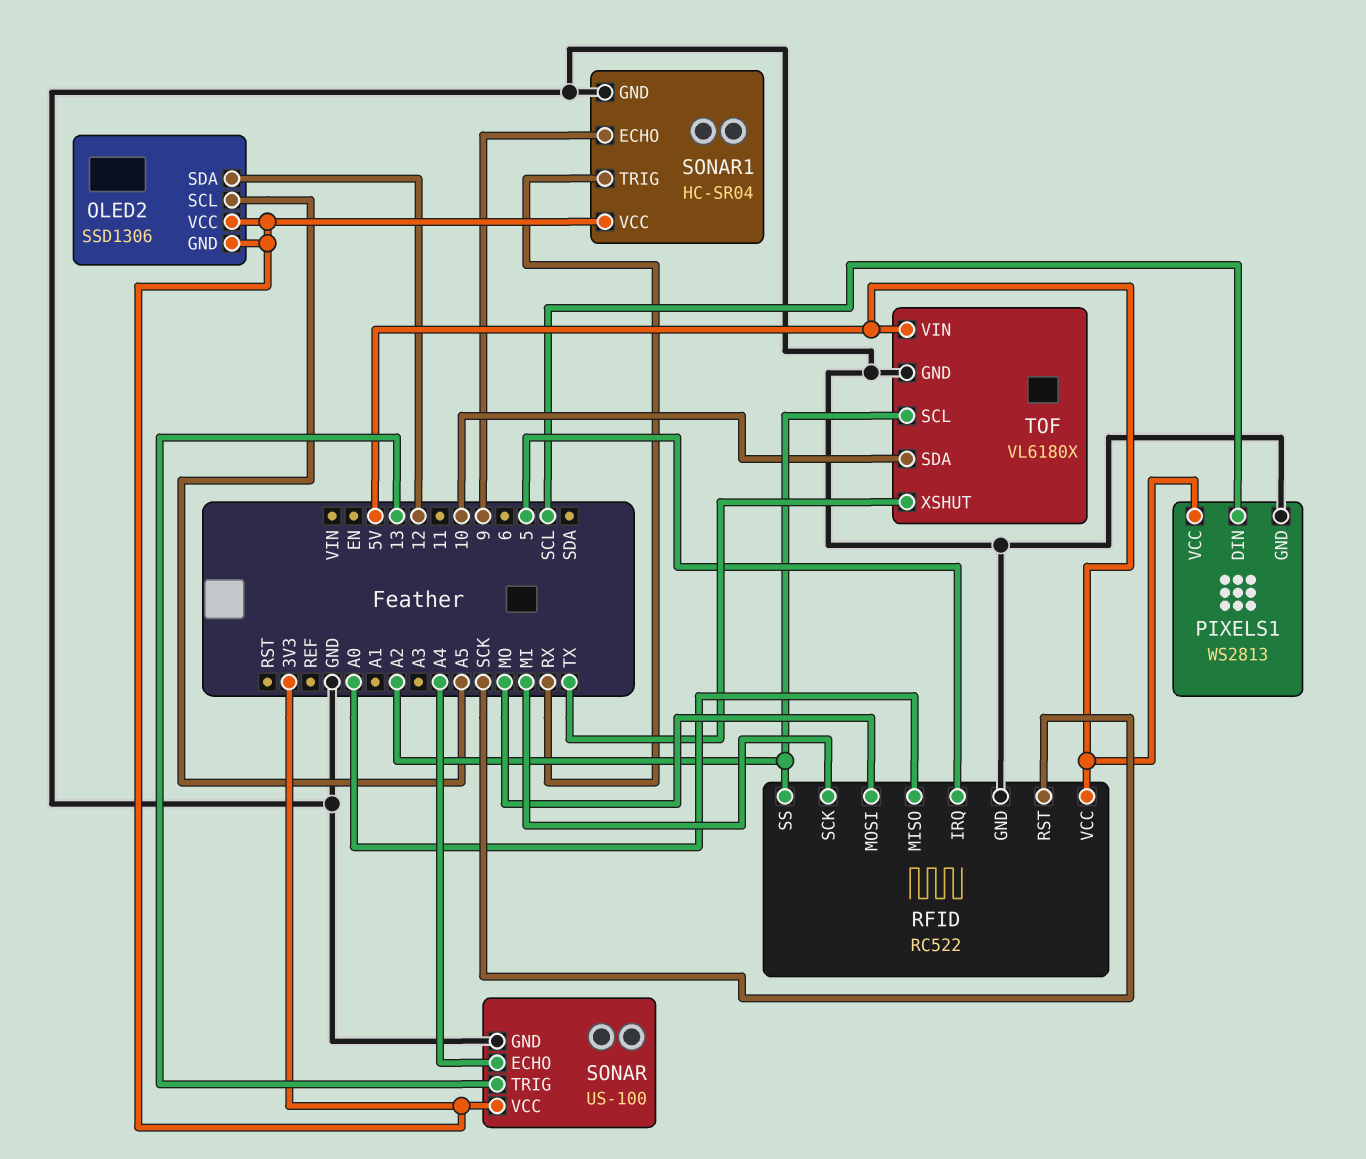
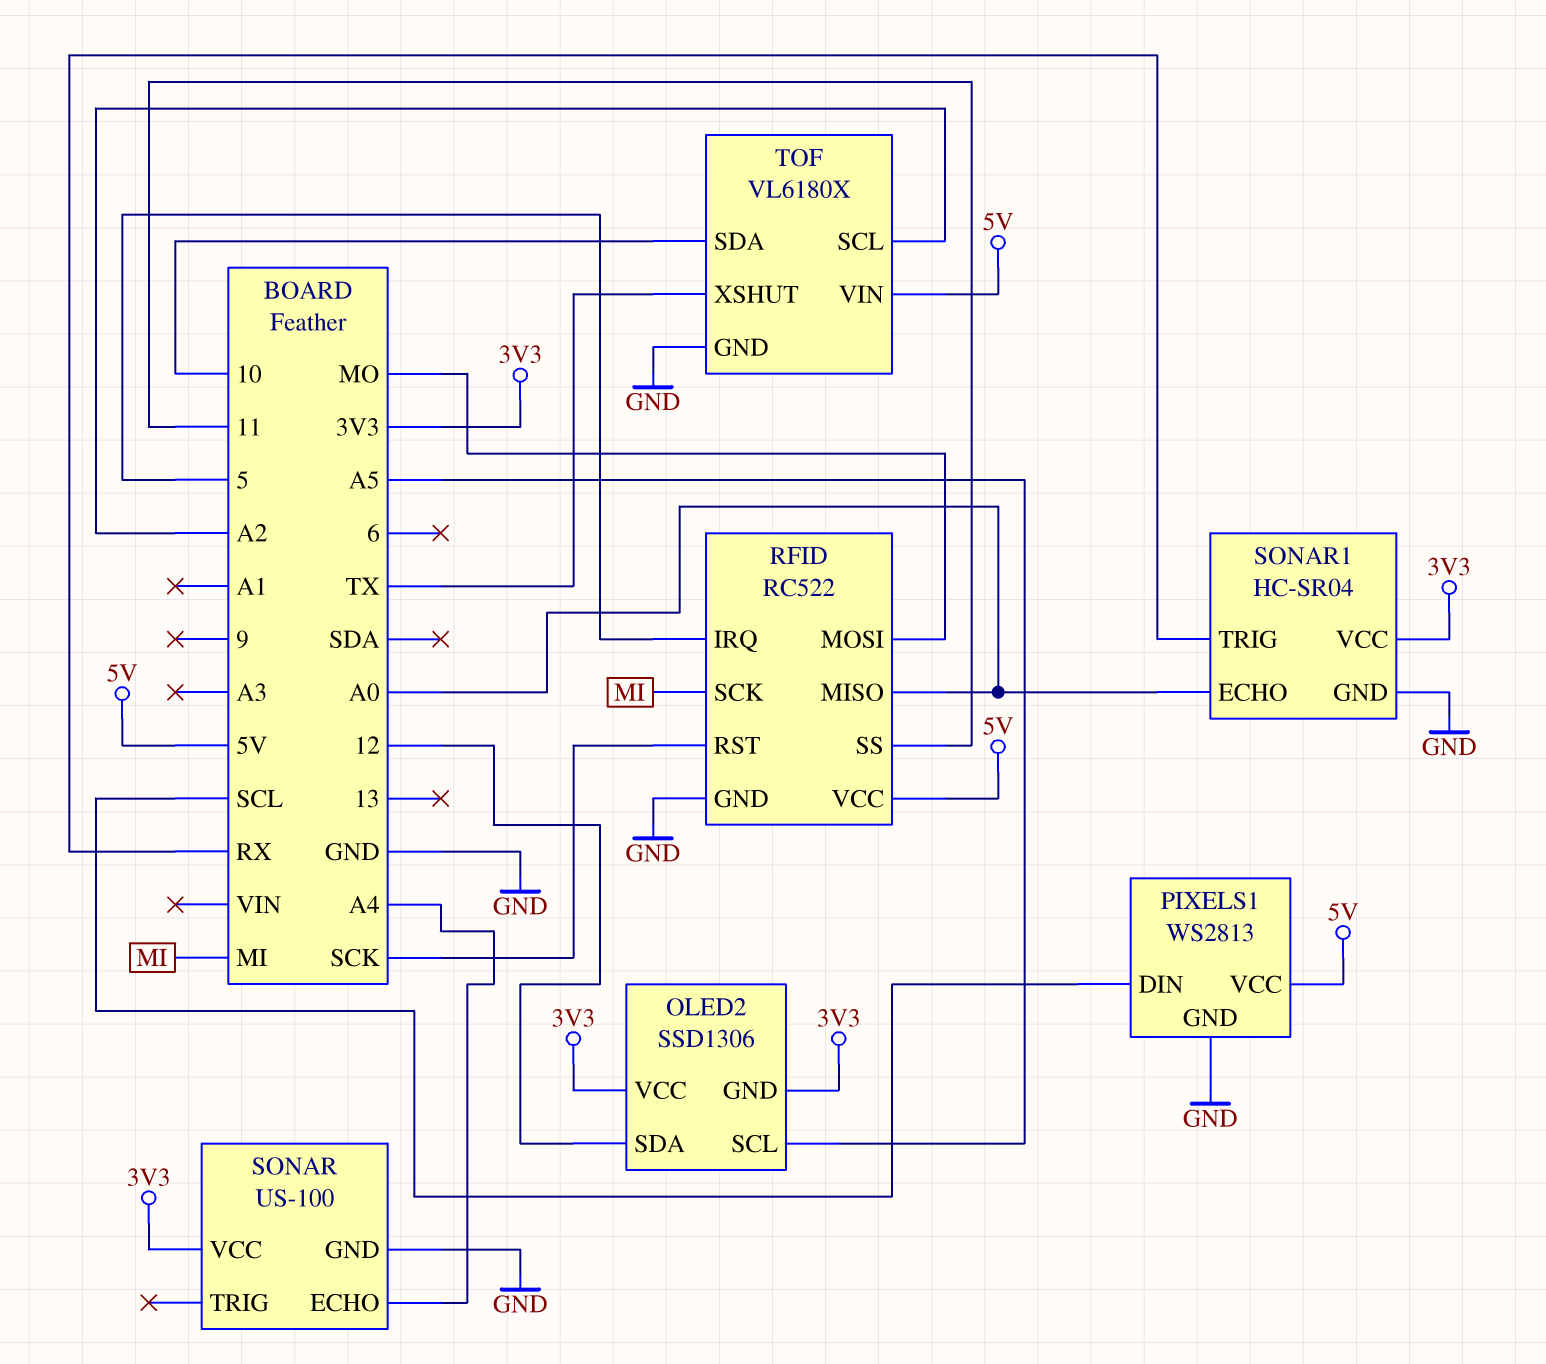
RFID pin SS: A2 -> 11
SONAR pin TRIG: 13 -> none
SONAR1 pin ECHO: 9 -> A0

